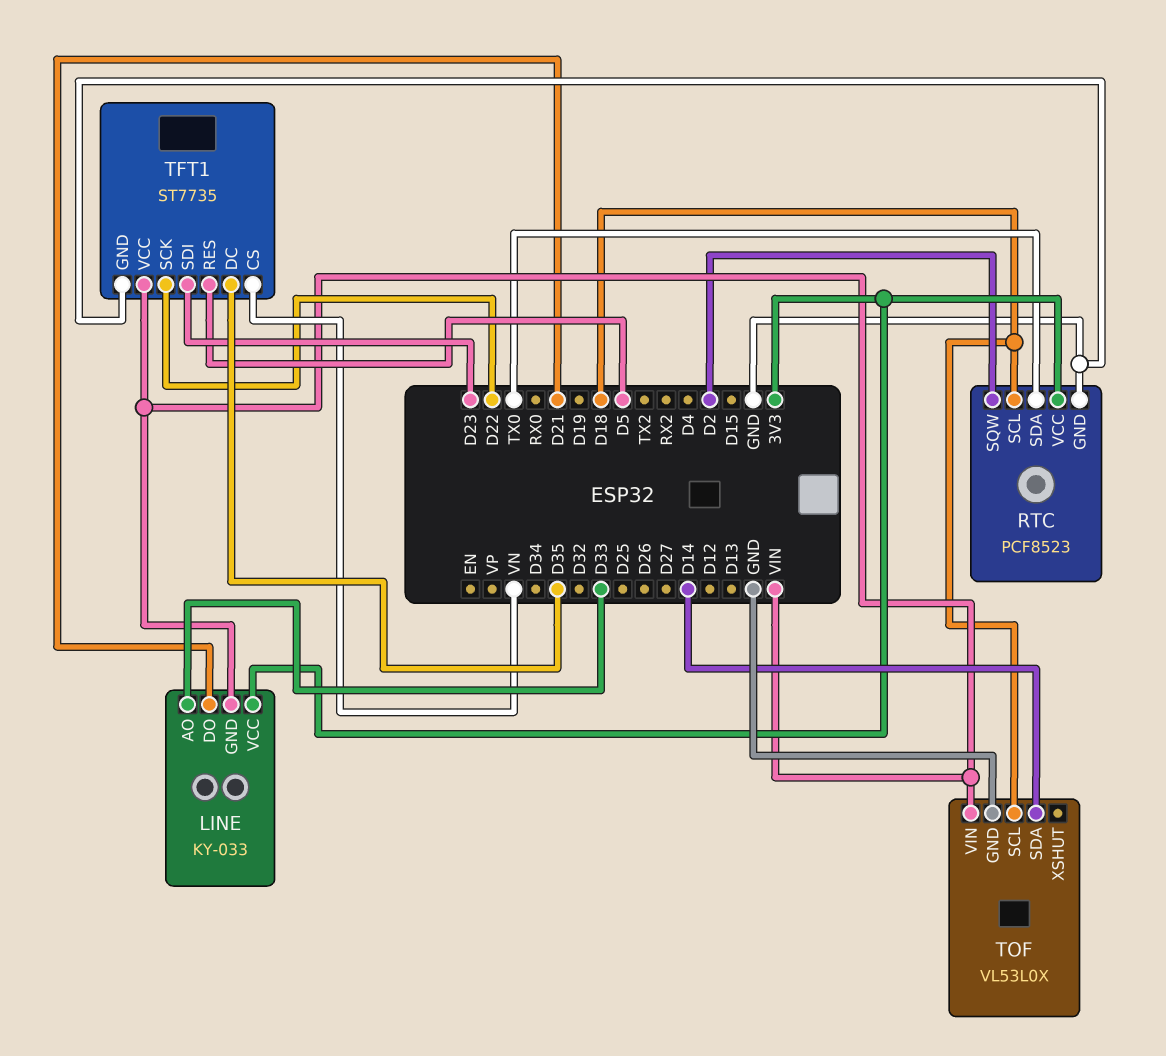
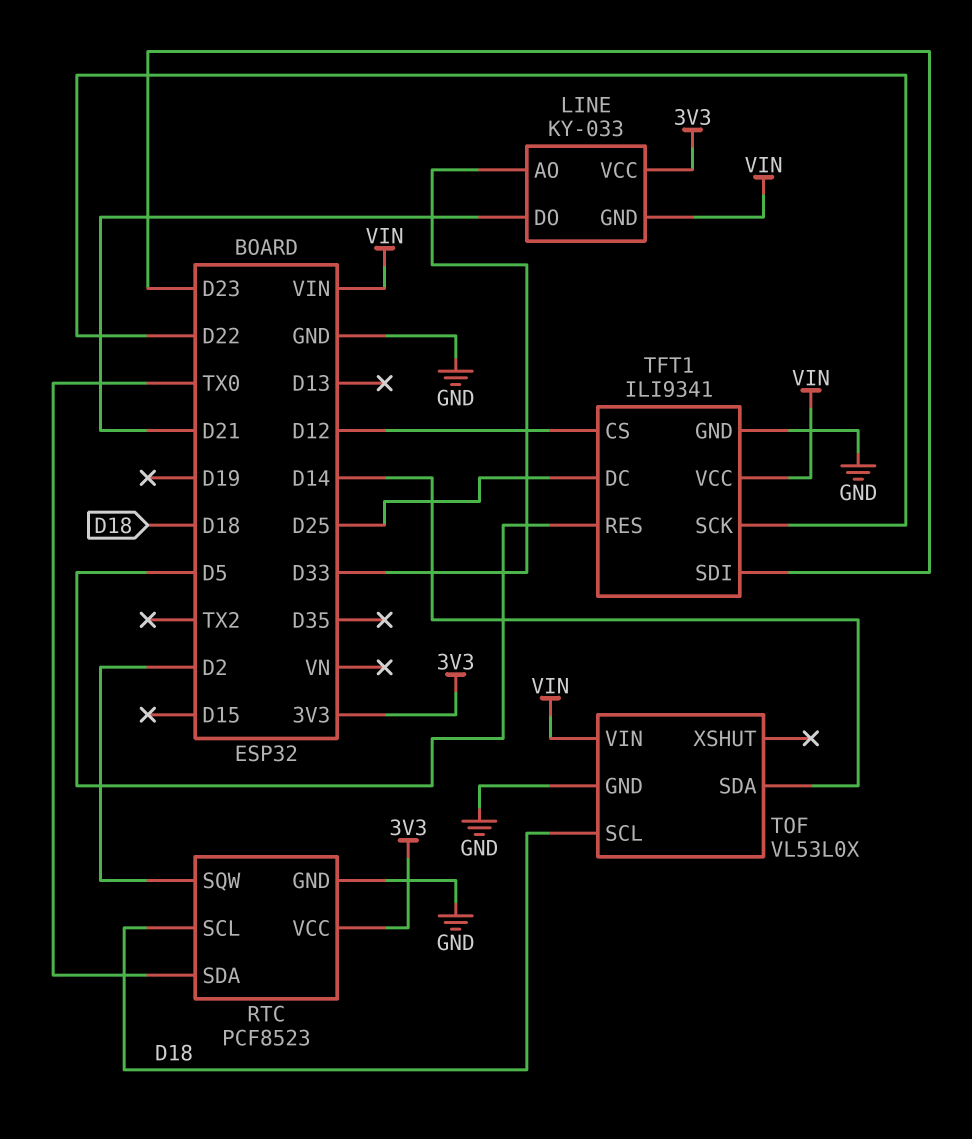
TFT1: ST7735 -> ILI9341
TFT1 pin CS: VN -> D12
TFT1 pin DC: D35 -> D25

